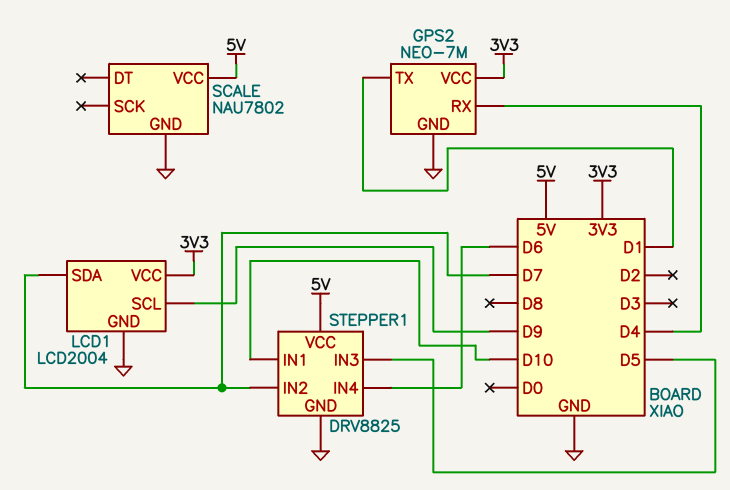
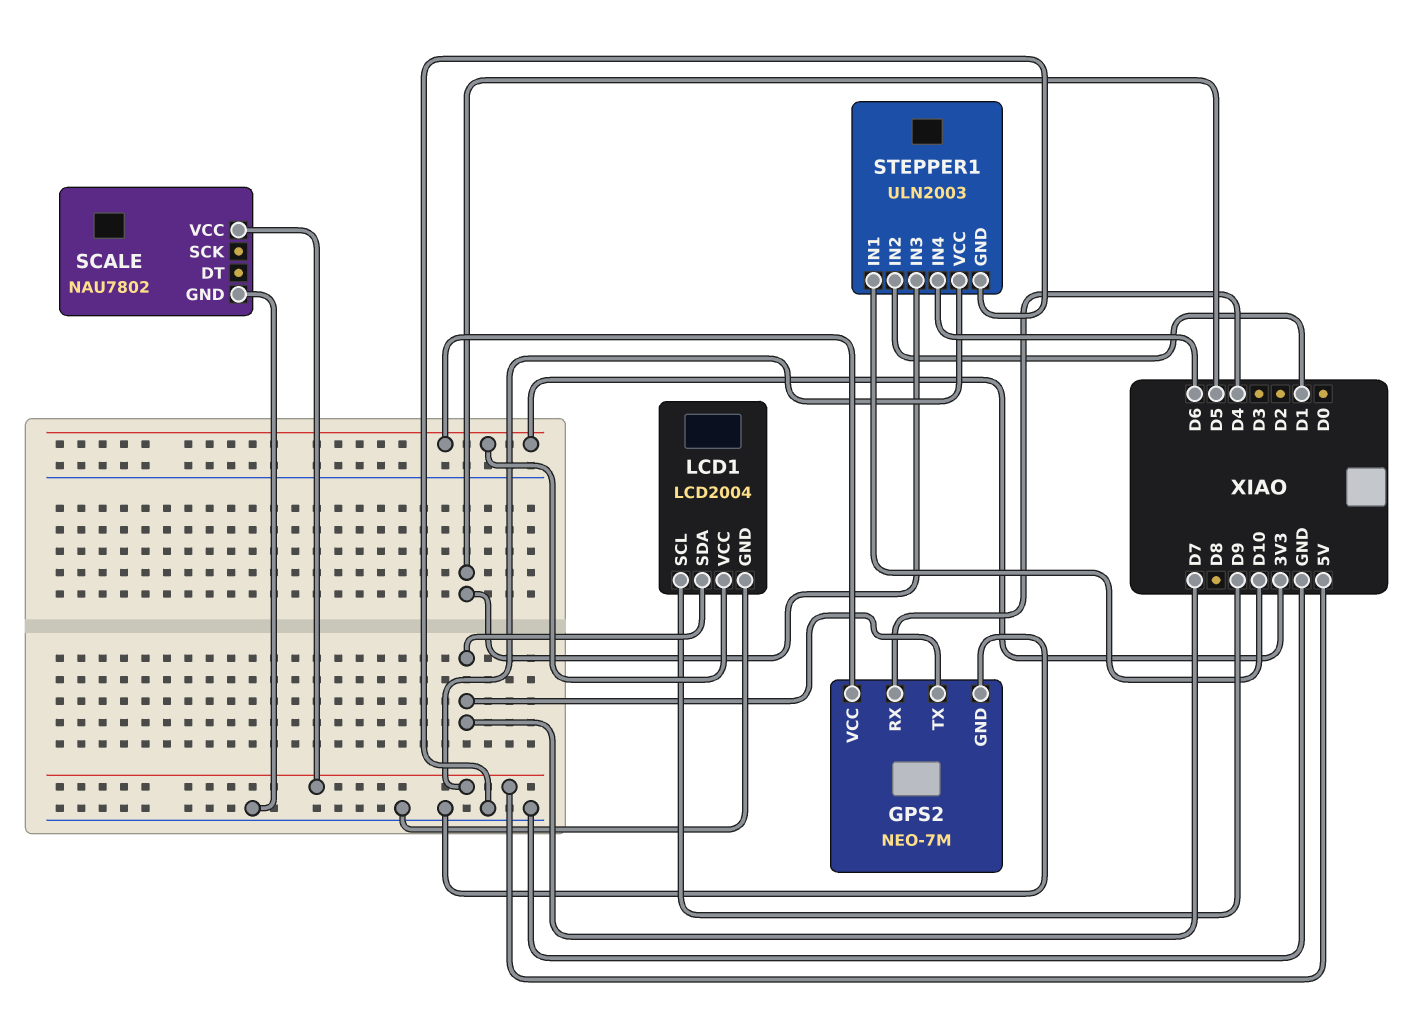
GPS2 pin TX: D1 -> D7
STEPPER1: DRV8825 -> ULN2003
STEPPER1 pin IN2: D7 -> D1

